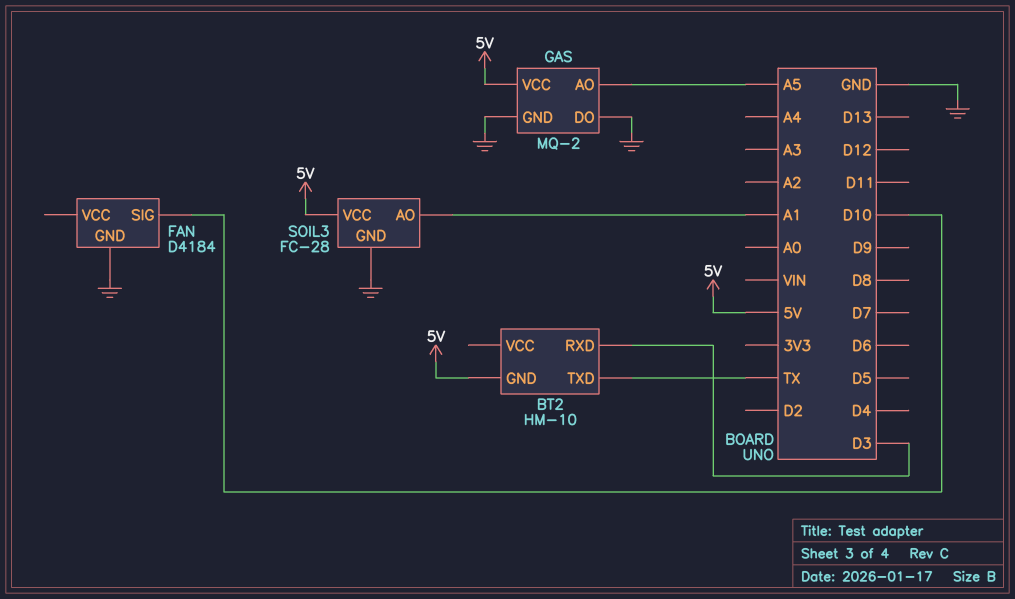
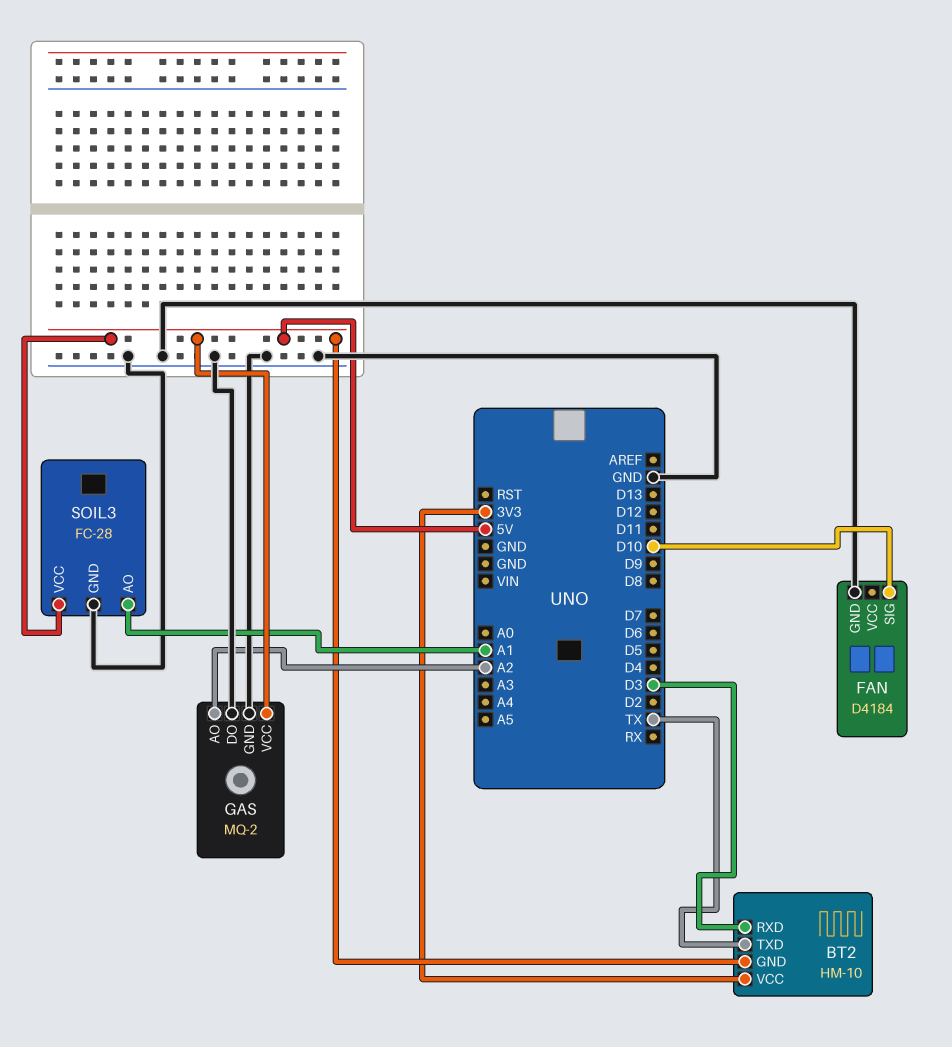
BT2 pin VCC: none -> 3V3
GAS pin AO: A5 -> A2

